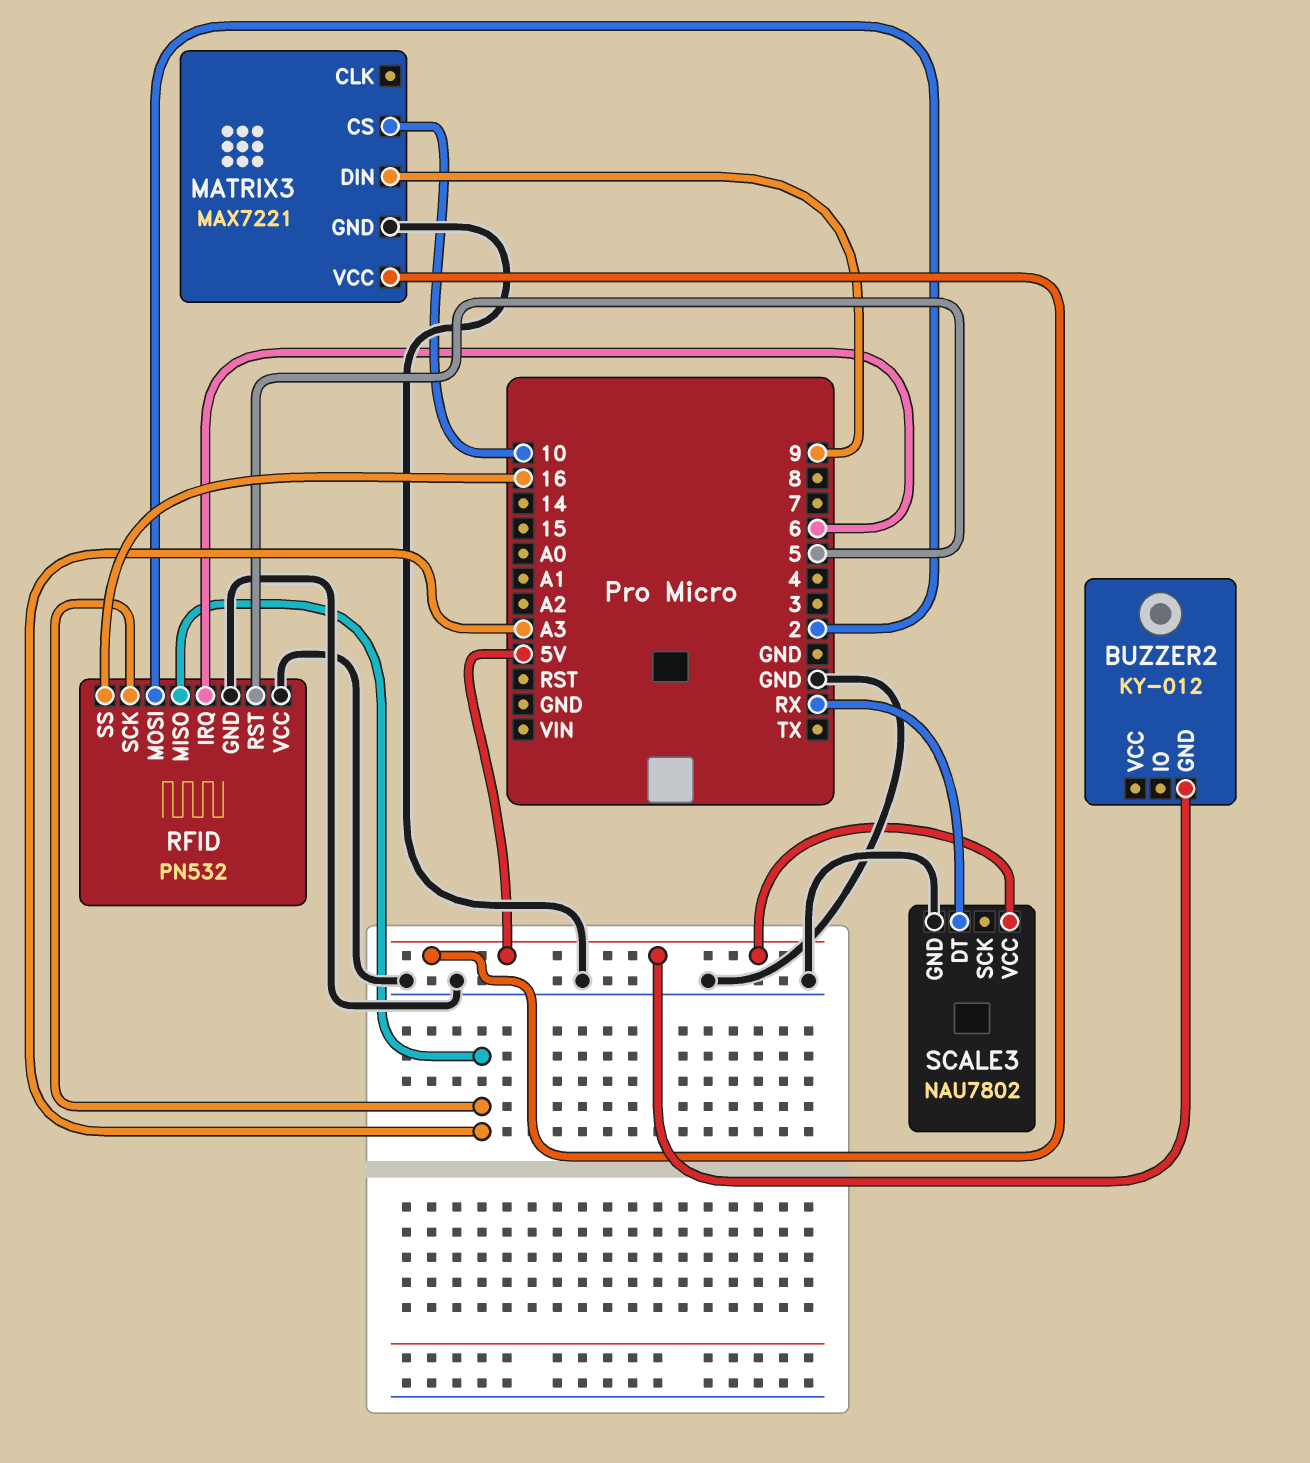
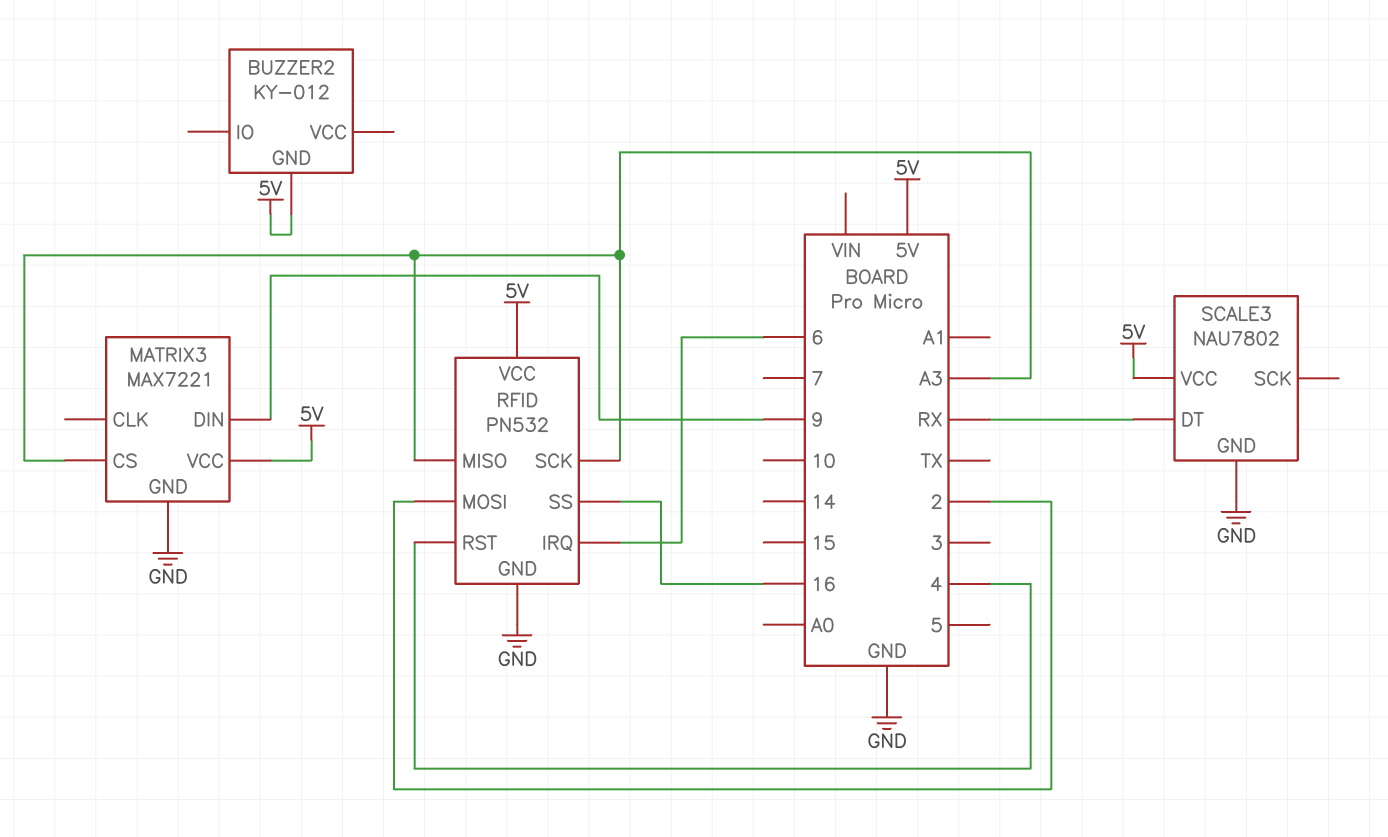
MATRIX3 pin CS: 10 -> A3
RFID pin RST: 5 -> 4
RFID pin VCC: GND -> 5V

